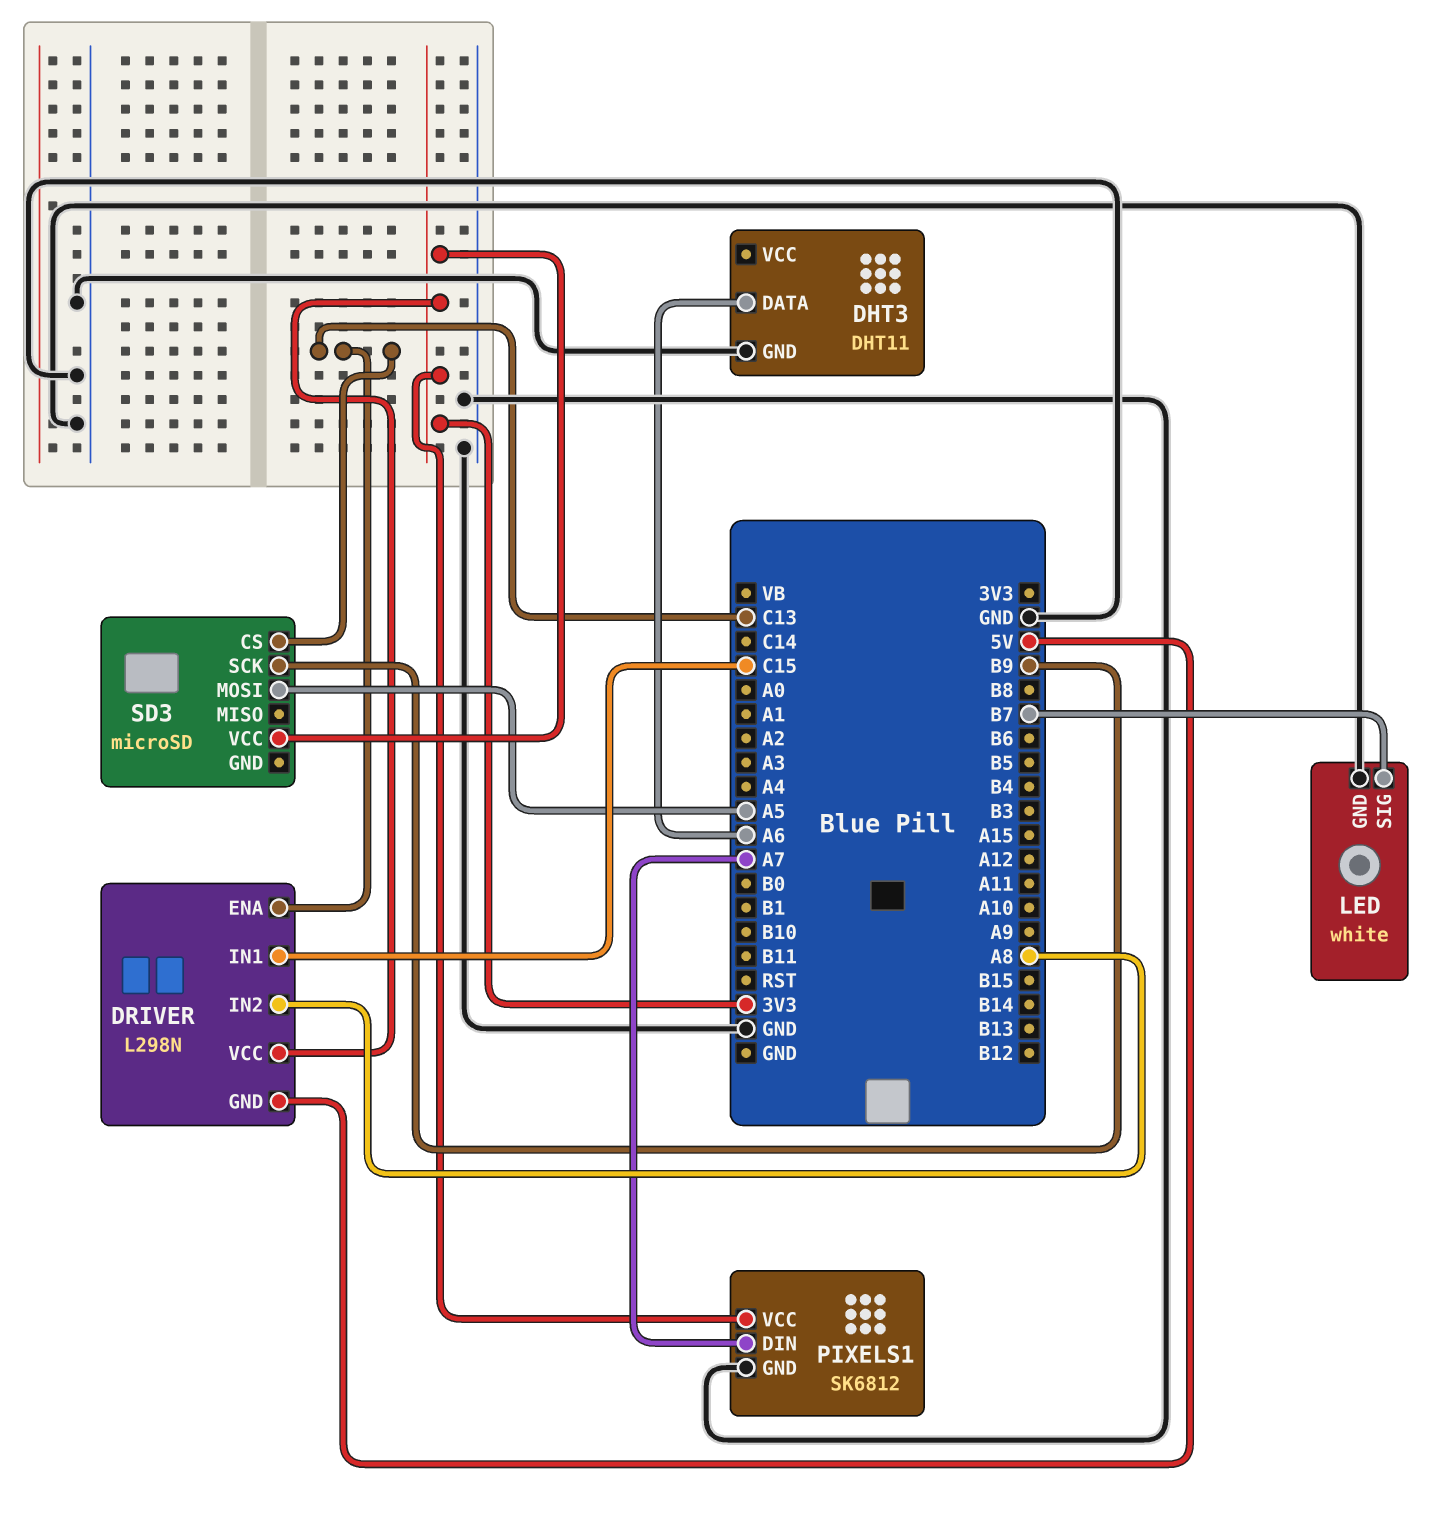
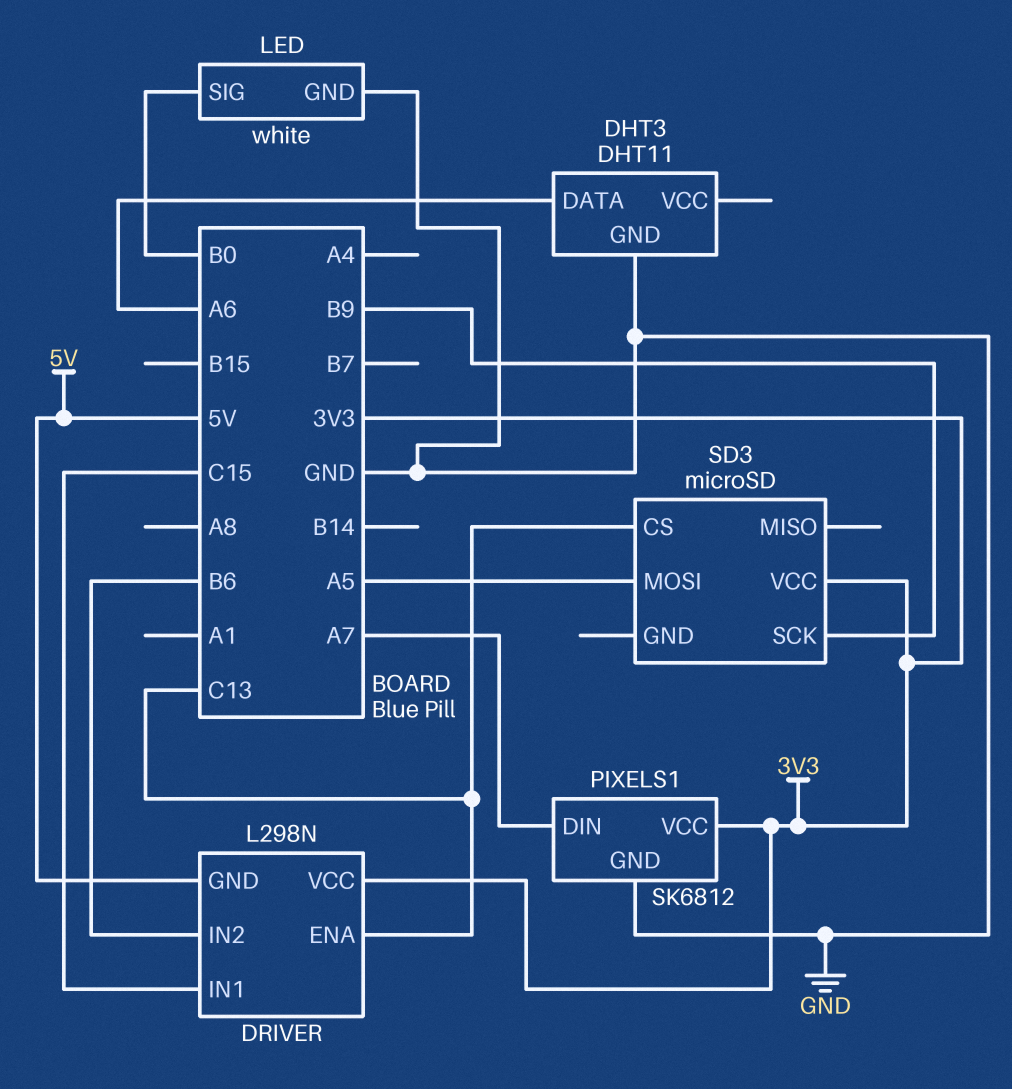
DRIVER pin IN2: A8 -> B6
LED pin SIG: B7 -> B0

